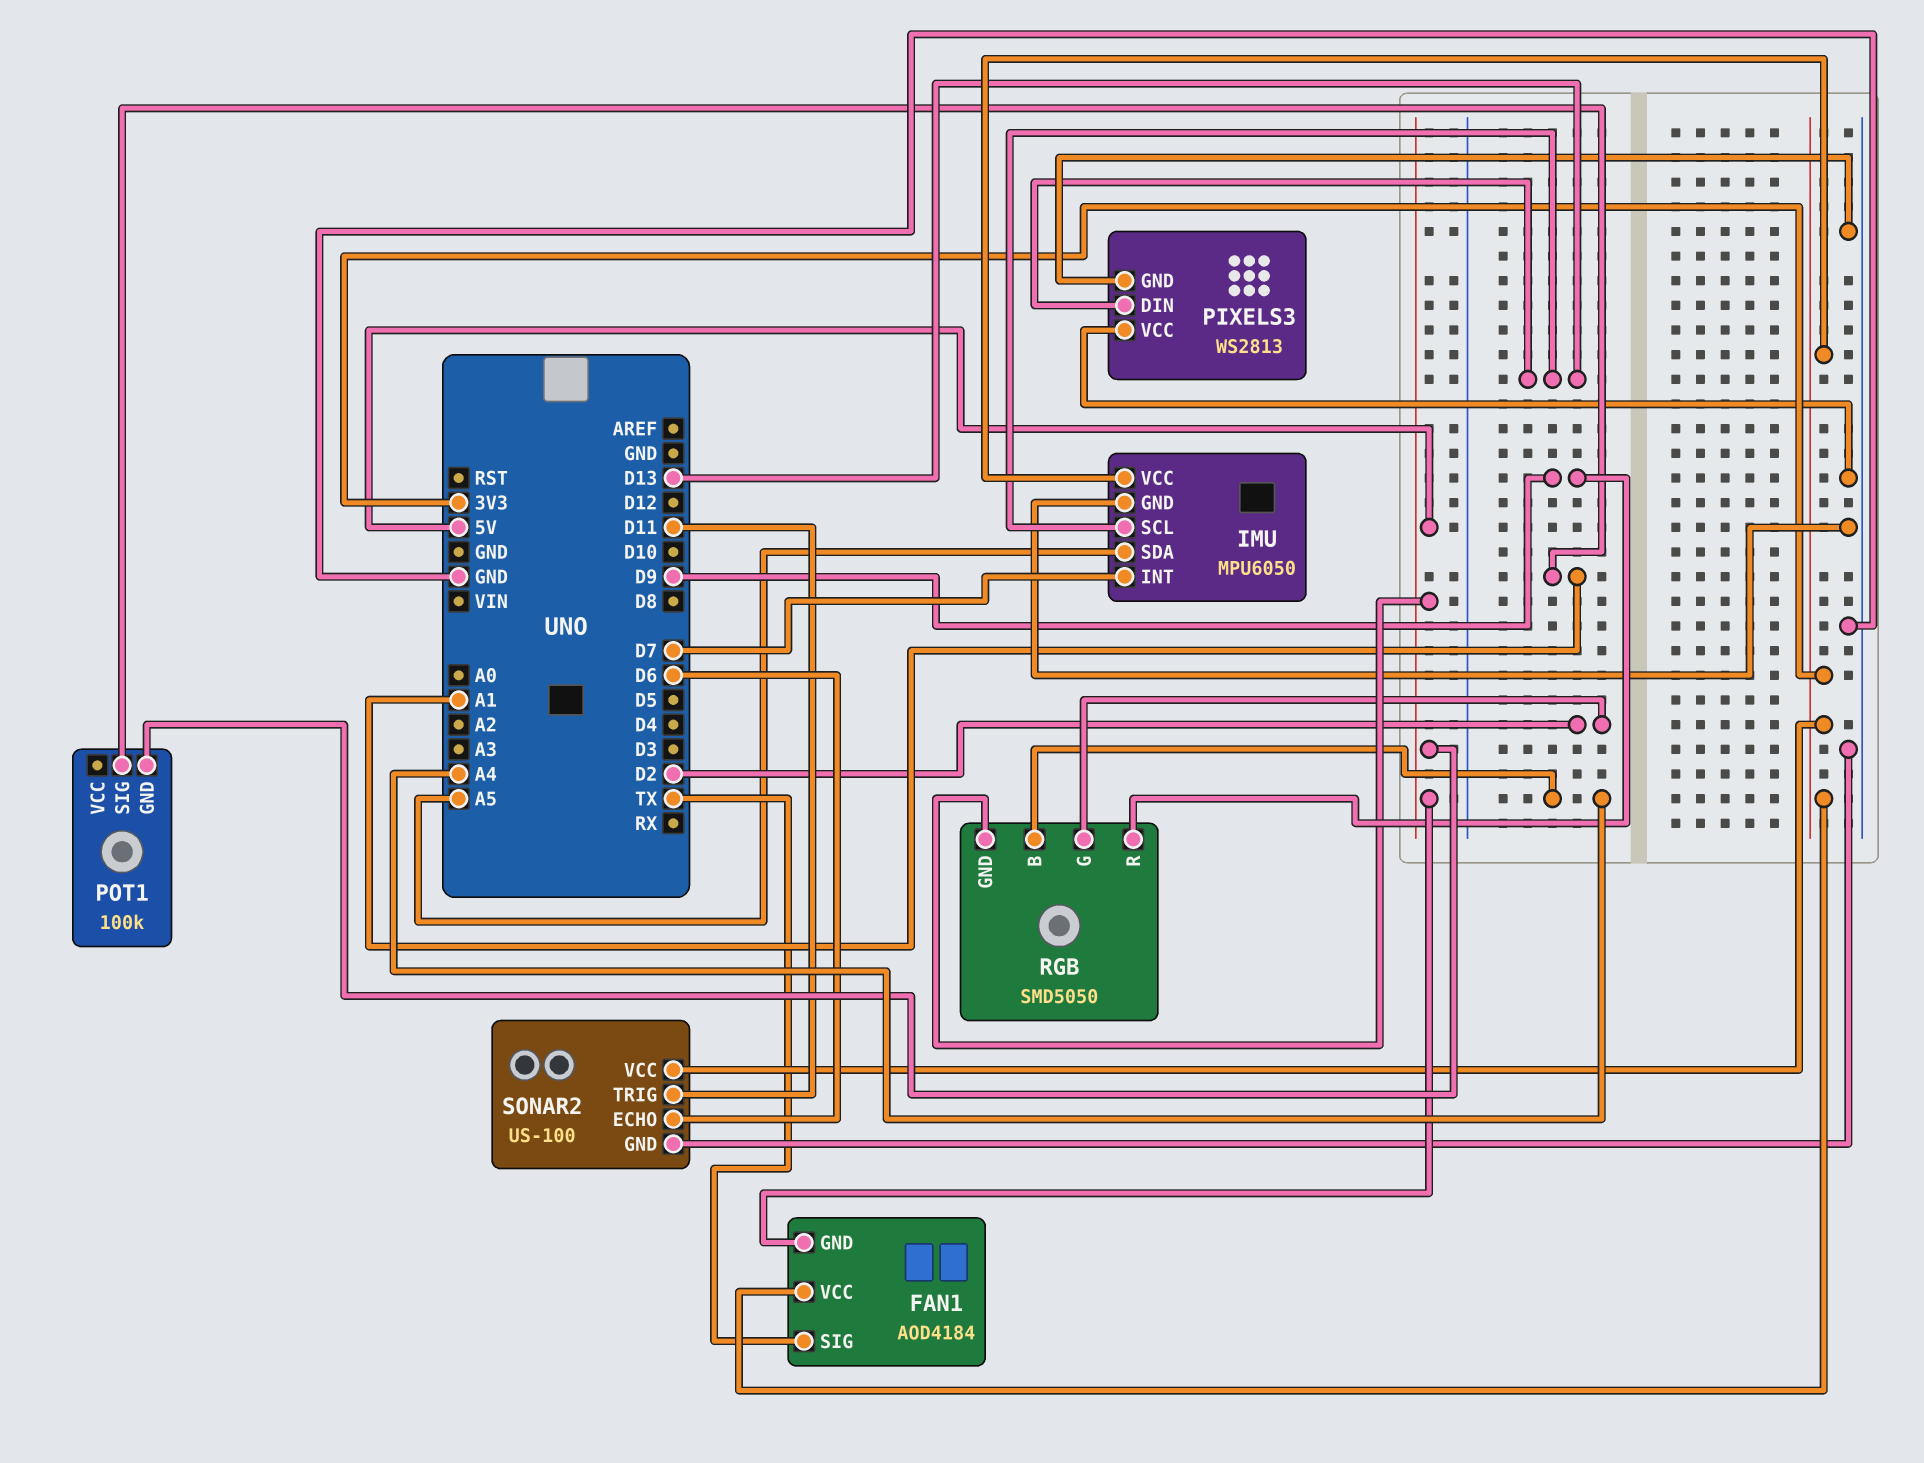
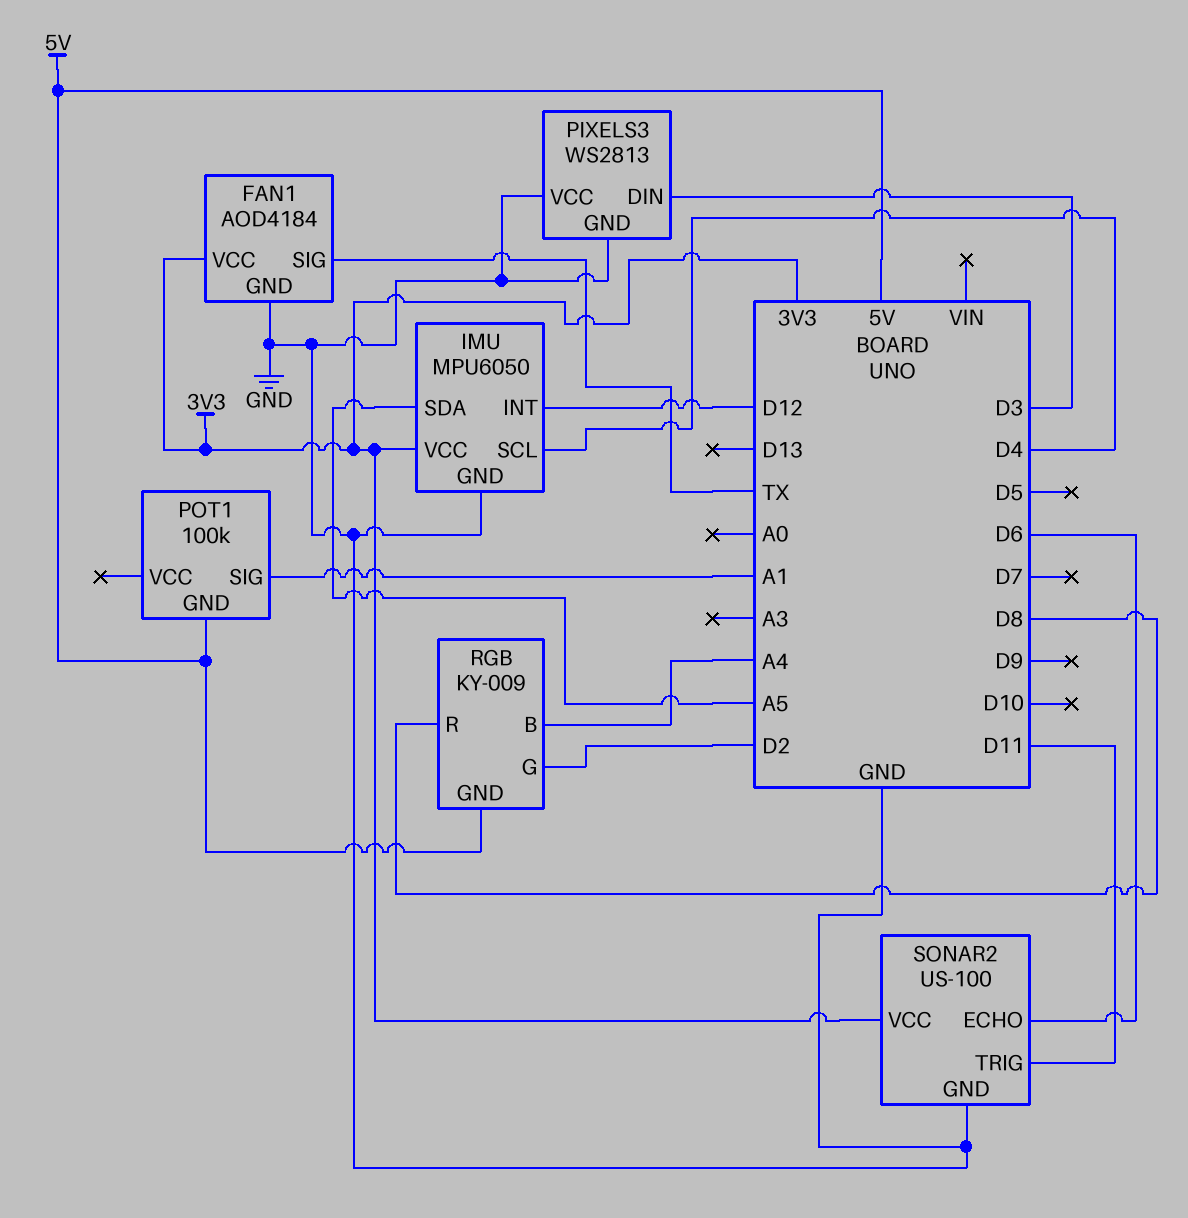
FAN1 pin GND: 5V -> GND
IMU pin INT: D7 -> D12
IMU pin SCL: D13 -> D4
PIXELS3 pin DIN: D13 -> D3
RGB: SMD5050 -> KY-009
RGB pin R: D9 -> D8

